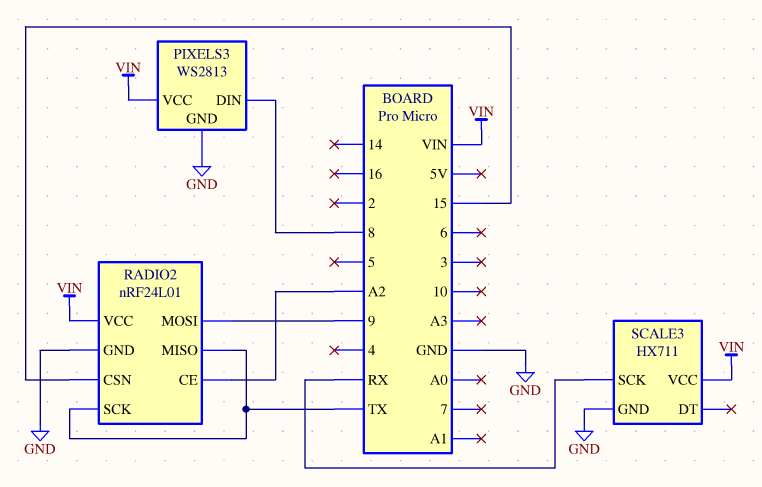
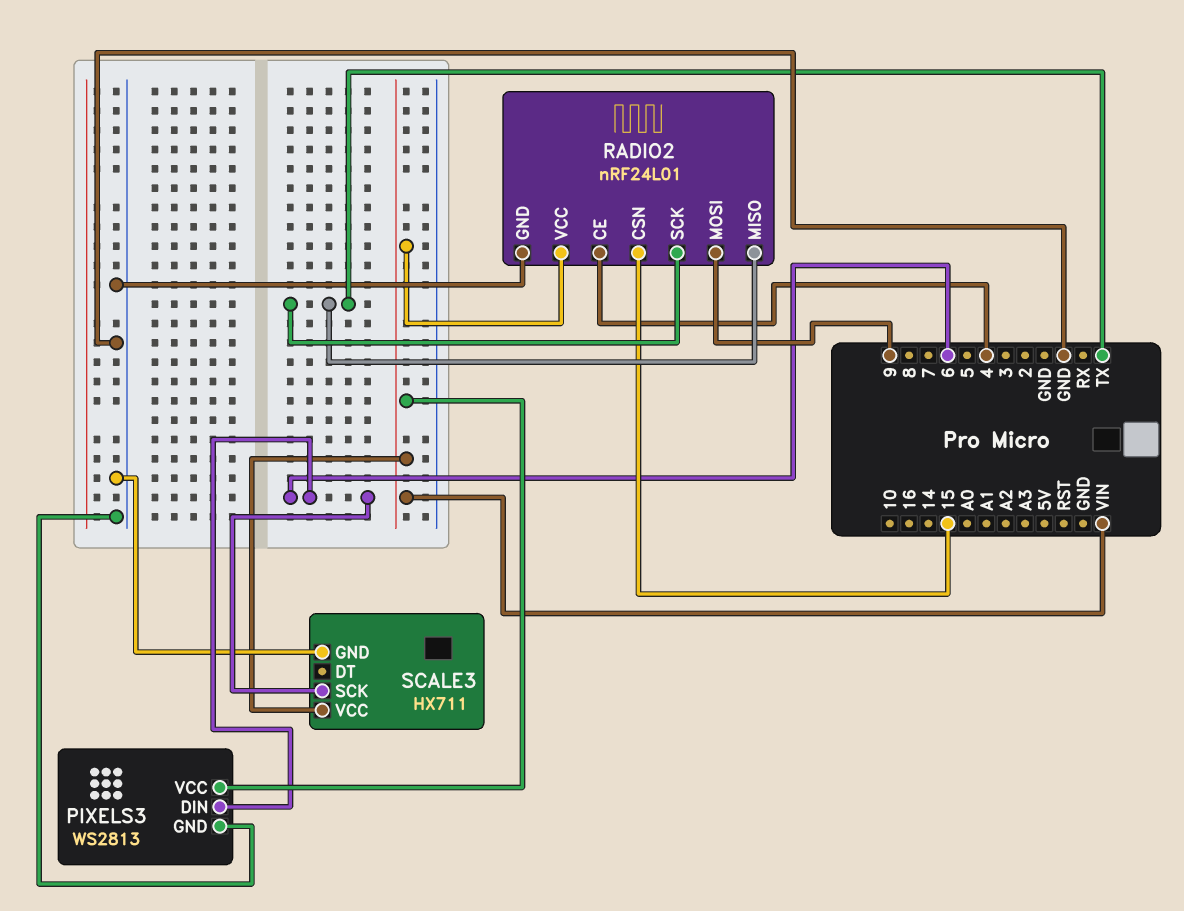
PIXELS3 pin DIN: 8 -> 6
RADIO2 pin CE: A2 -> 4
SCALE3 pin SCK: RX -> 6

